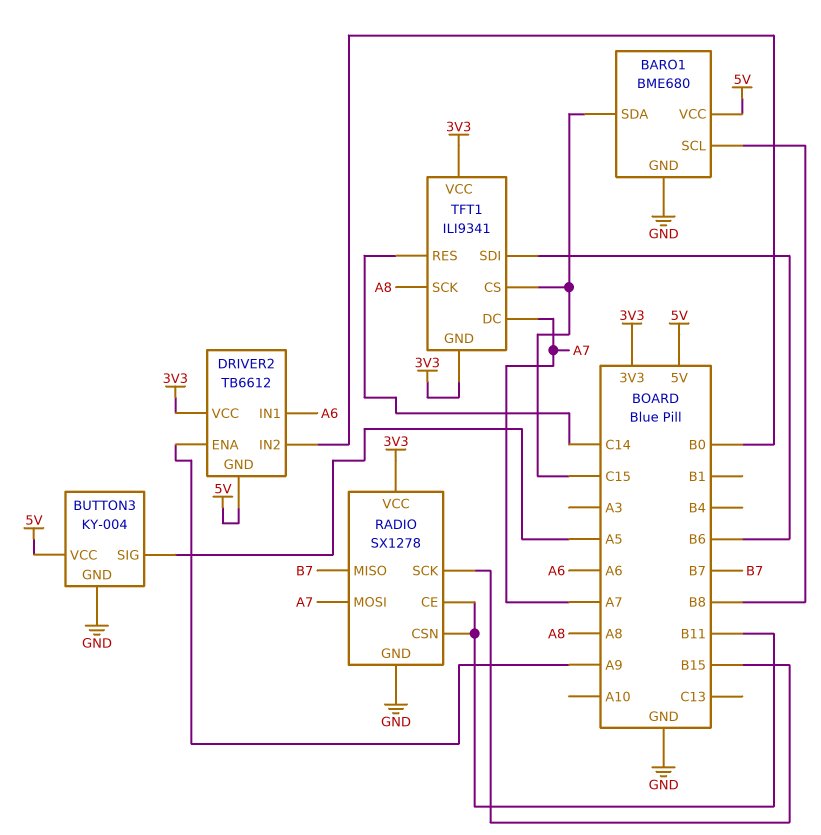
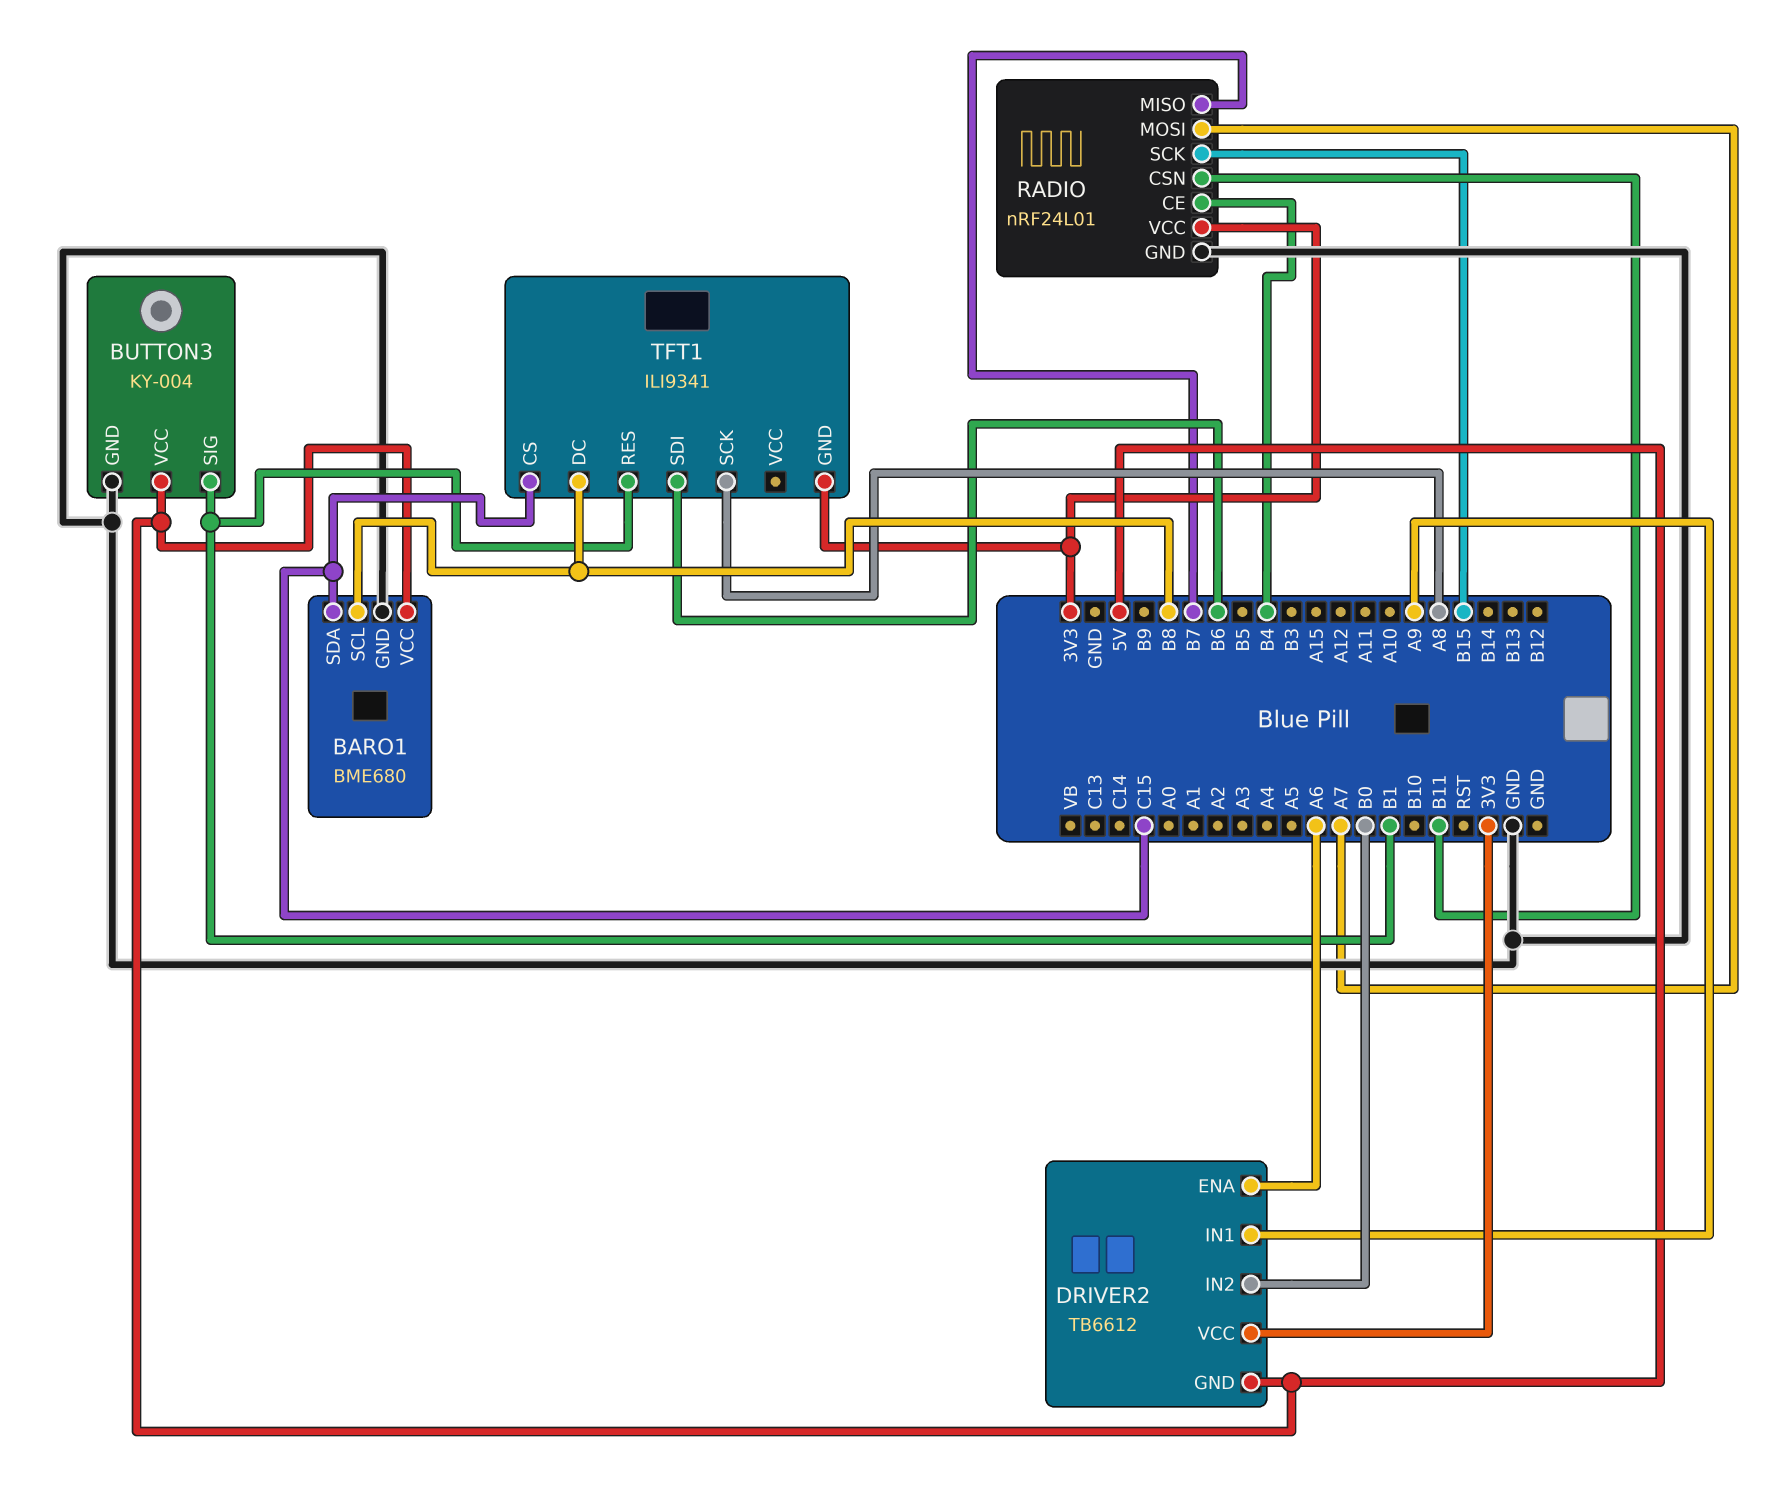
BUTTON3 pin SIG: A5 -> B1
DRIVER2 pin ENA: A9 -> A6
DRIVER2 pin IN1: A6 -> A9
RADIO: SX1278 -> nRF24L01
RADIO pin CE: B11 -> B4
TFT1 pin DC: A7 -> B8
TFT1 pin RES: C14 -> B1
TFT1 pin VCC: 3V3 -> none

